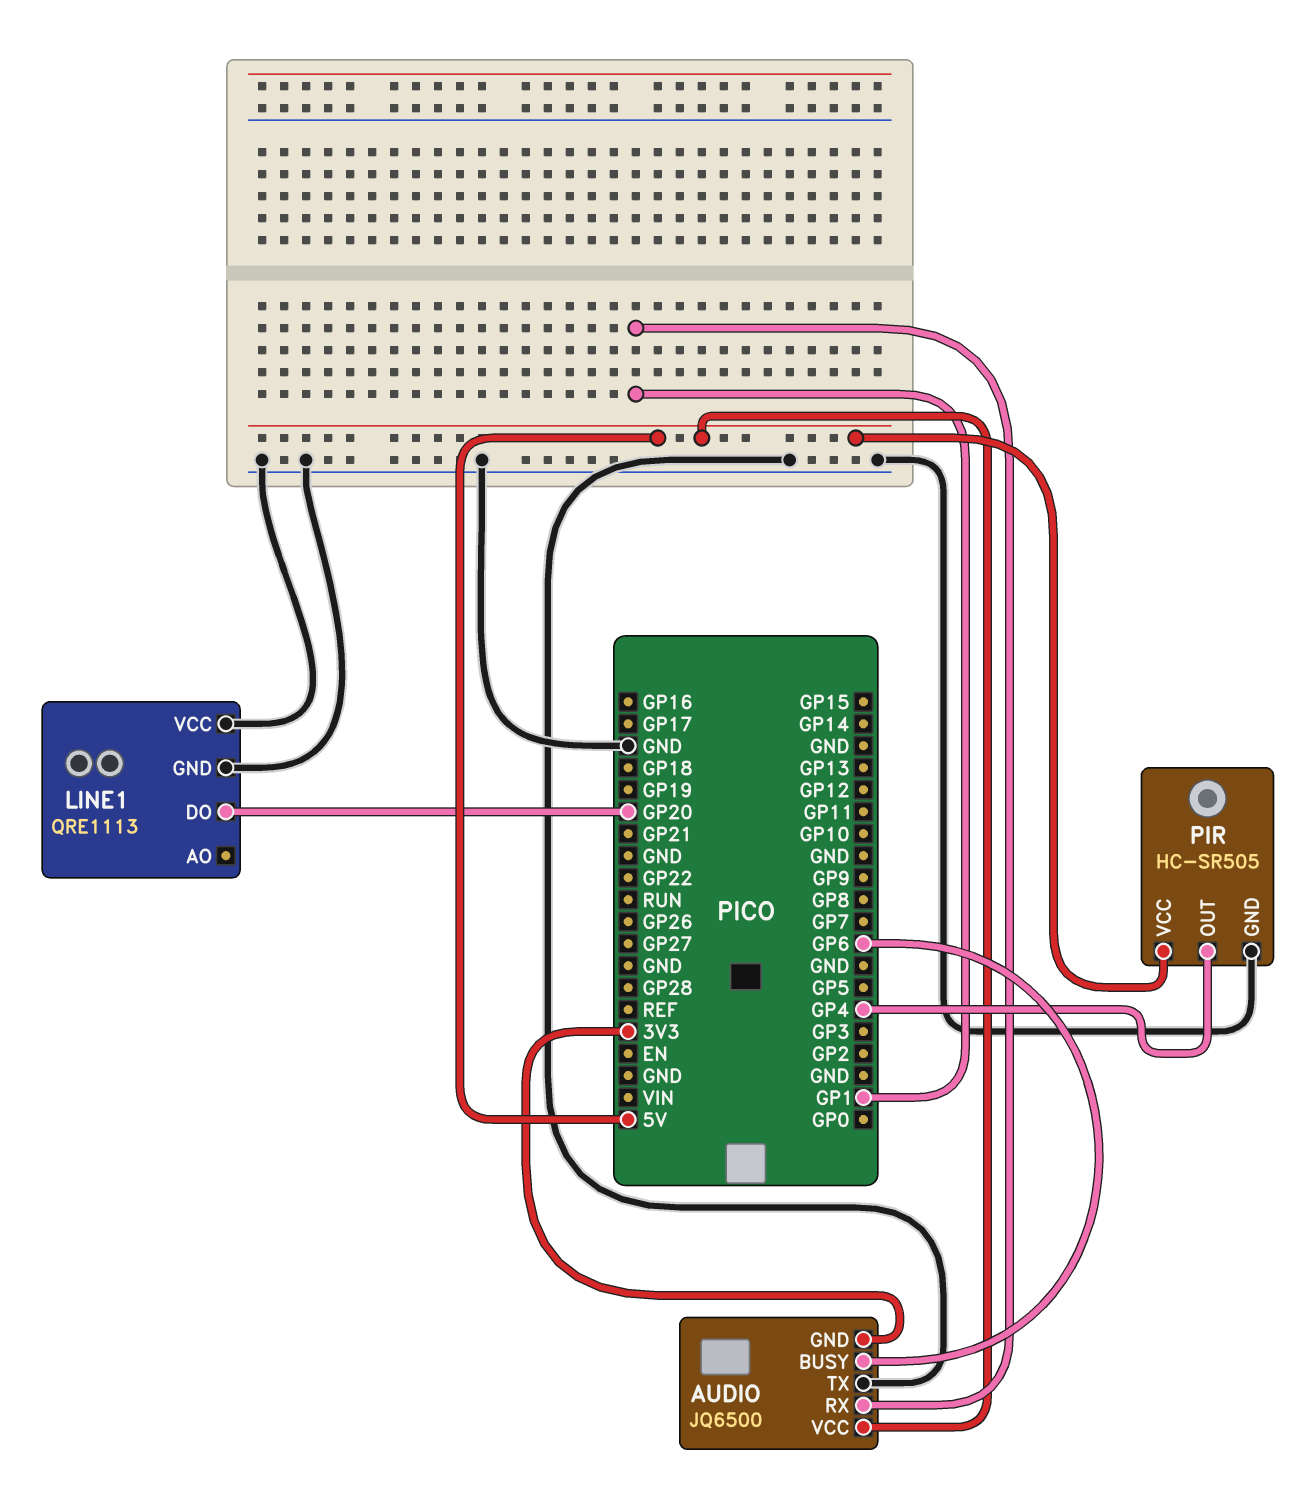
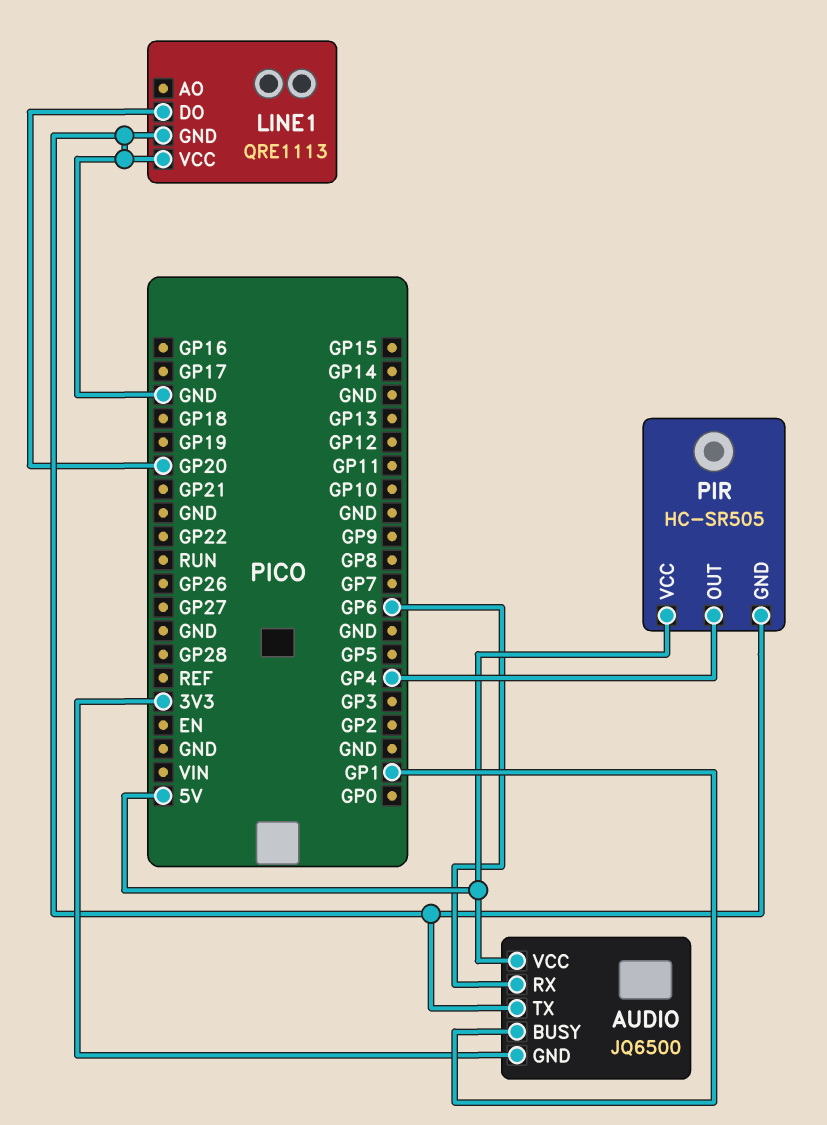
AUDIO pin BUSY: GP6 -> GP1
AUDIO pin RX: GP1 -> GP6

